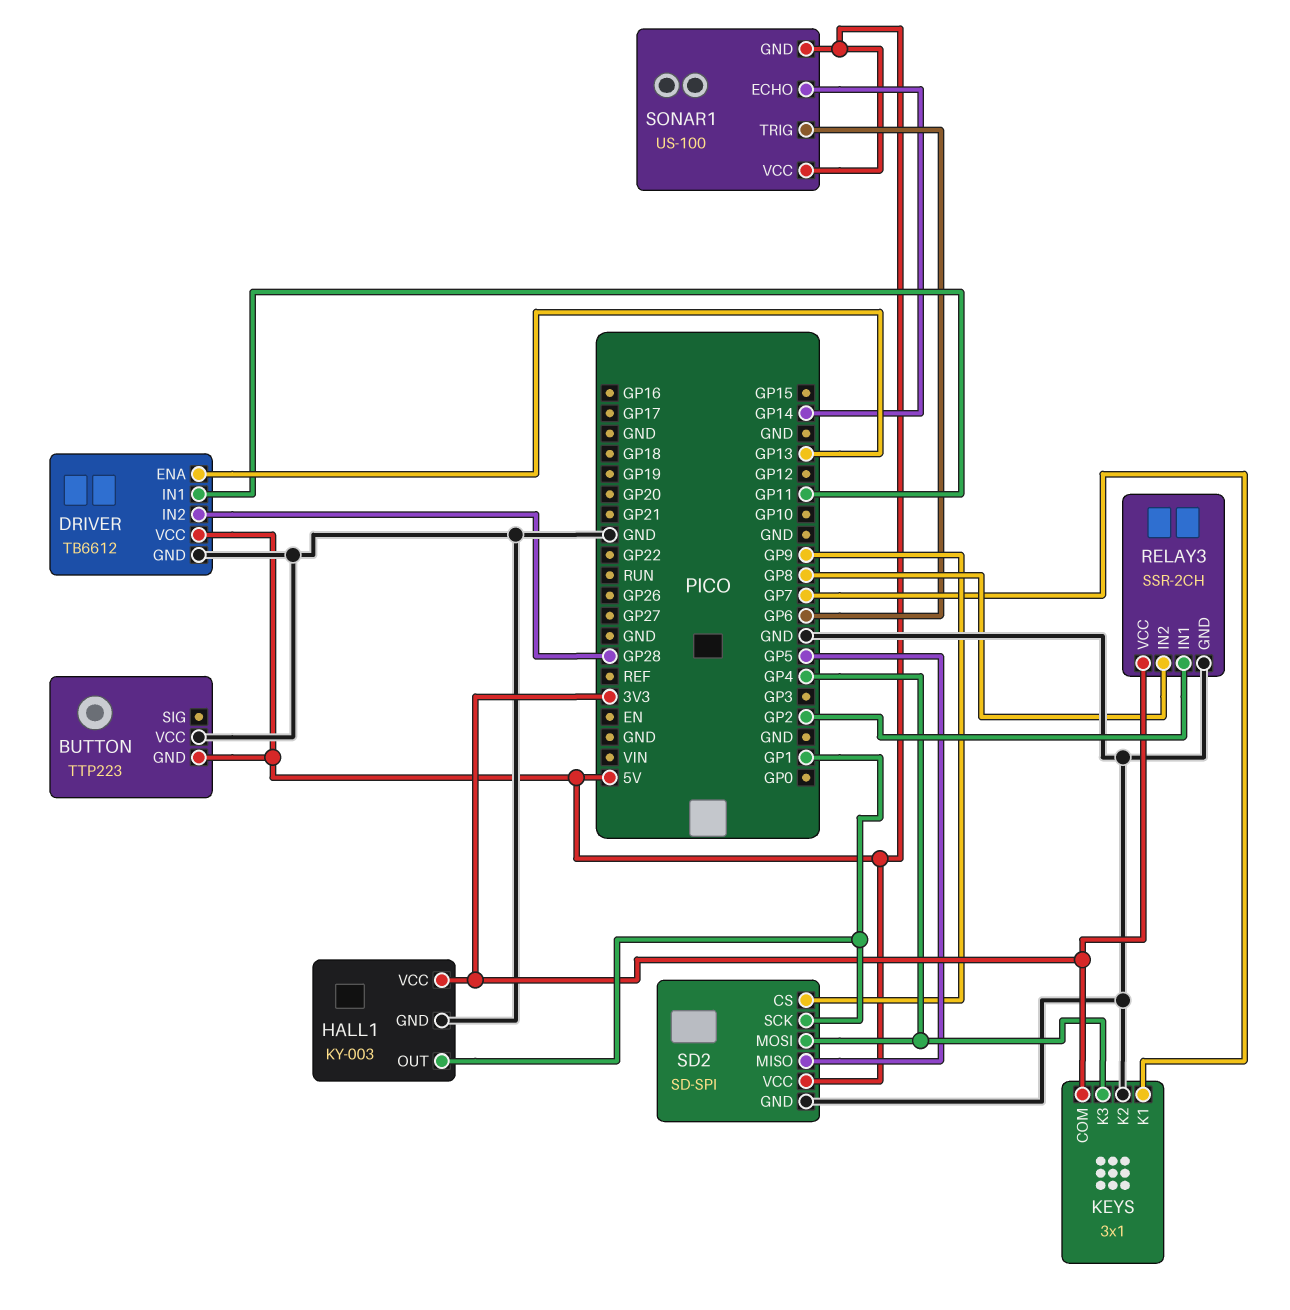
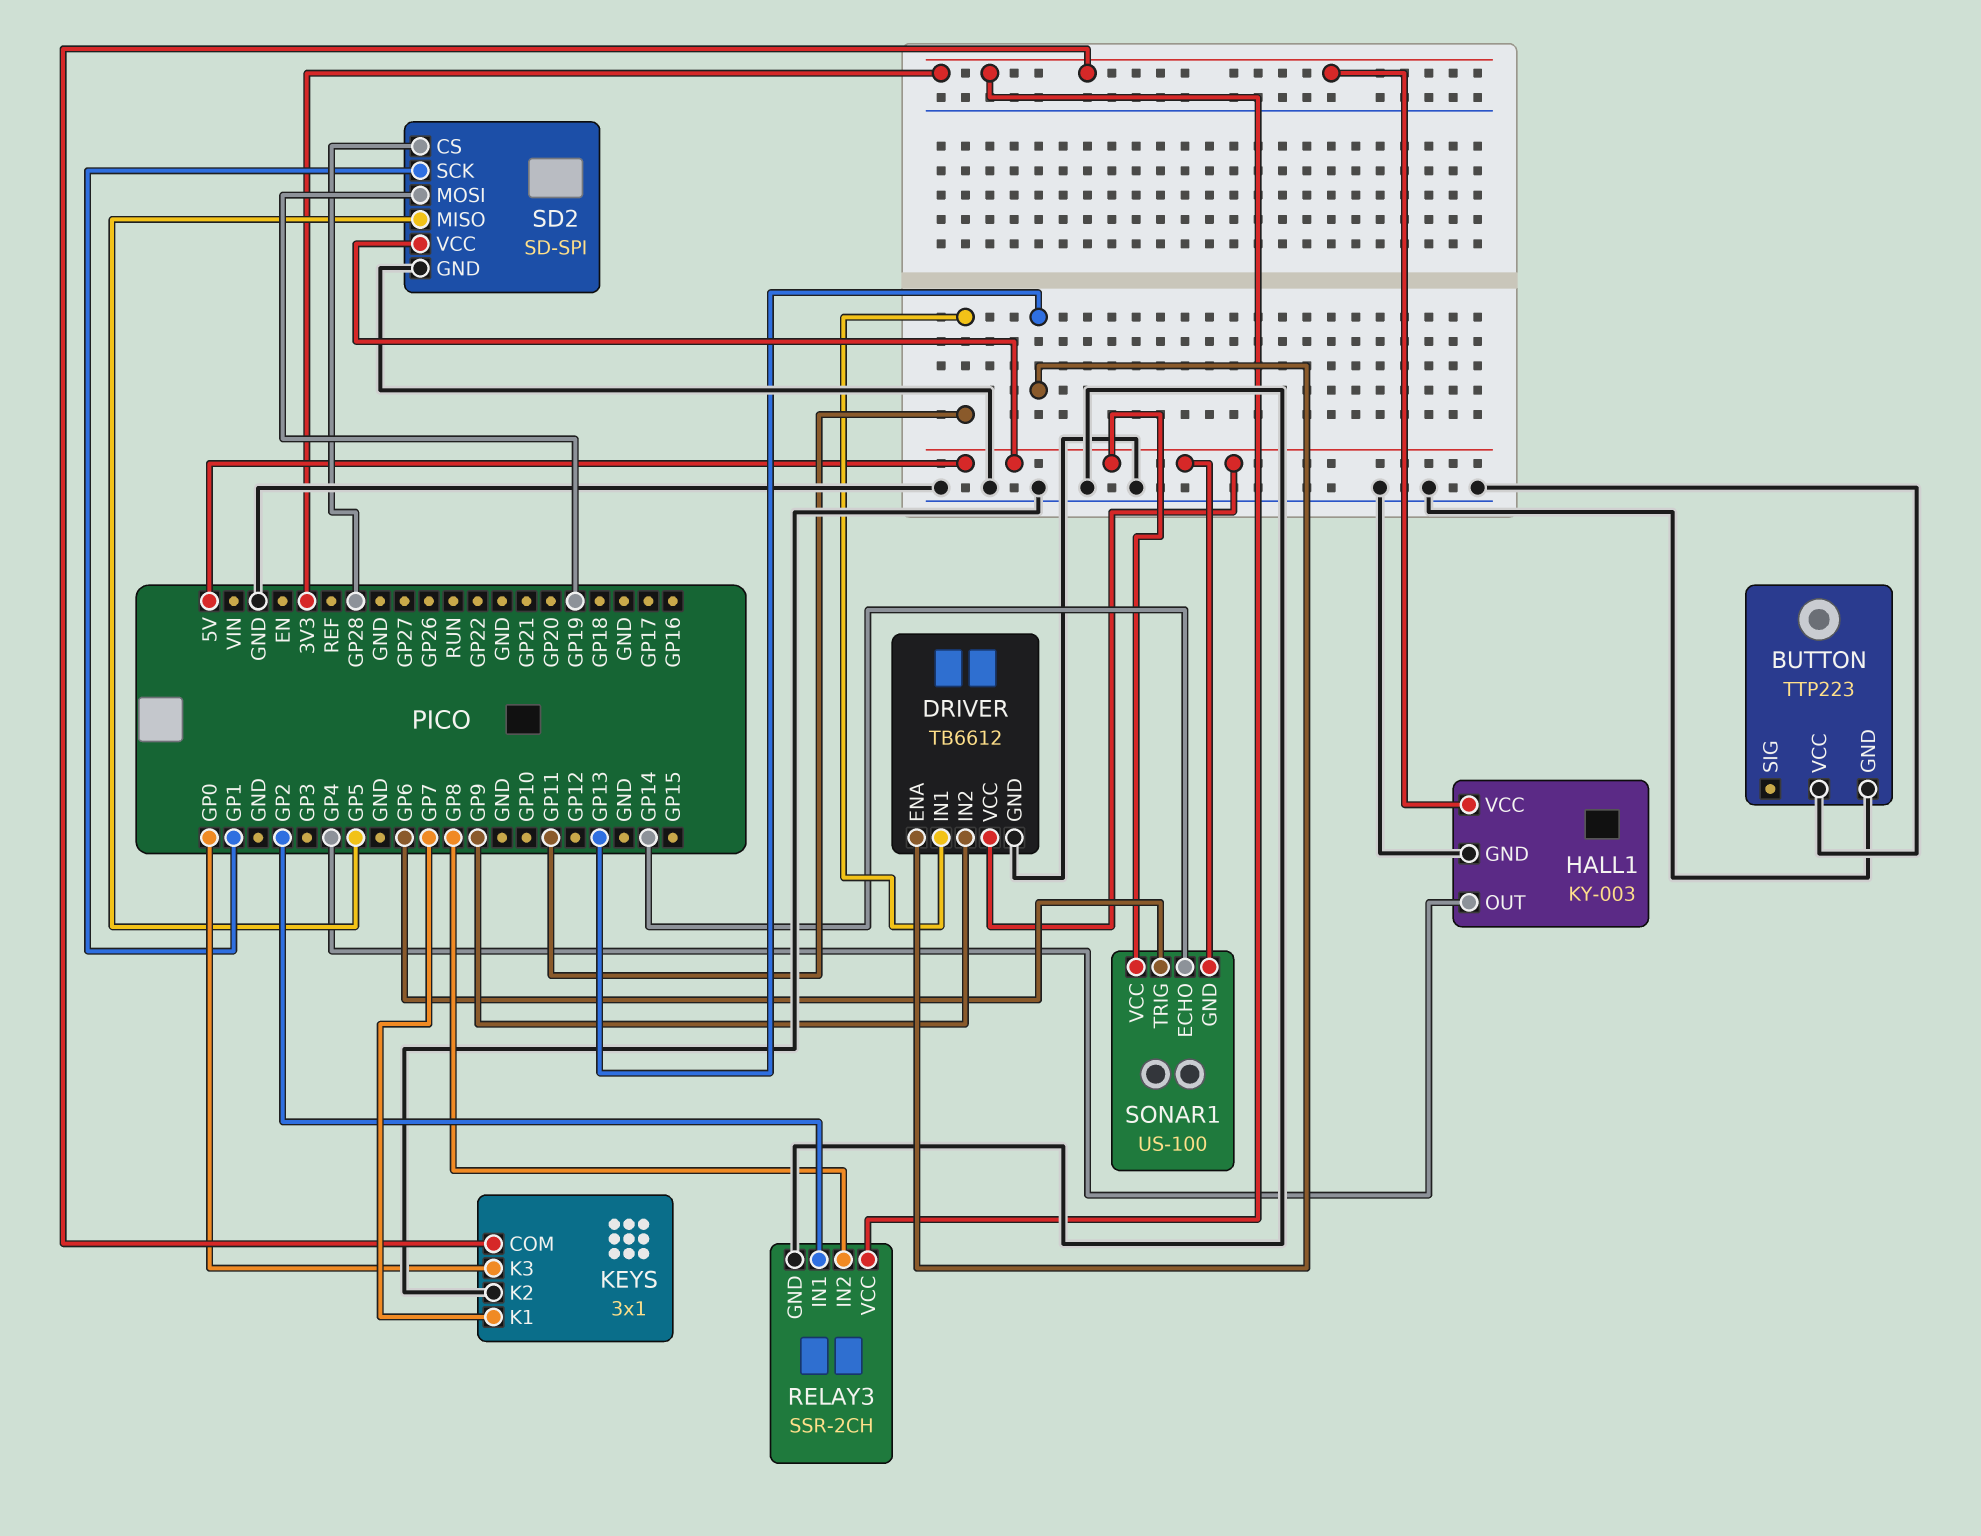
BUTTON pin GND: 5V -> GND
DRIVER pin IN2: GP28 -> GP9
HALL1 pin OUT: GP1 -> GP4
KEYS pin K3: GP4 -> GP0
SD2 pin CS: GP9 -> GP28
SD2 pin MOSI: GP4 -> GP19

